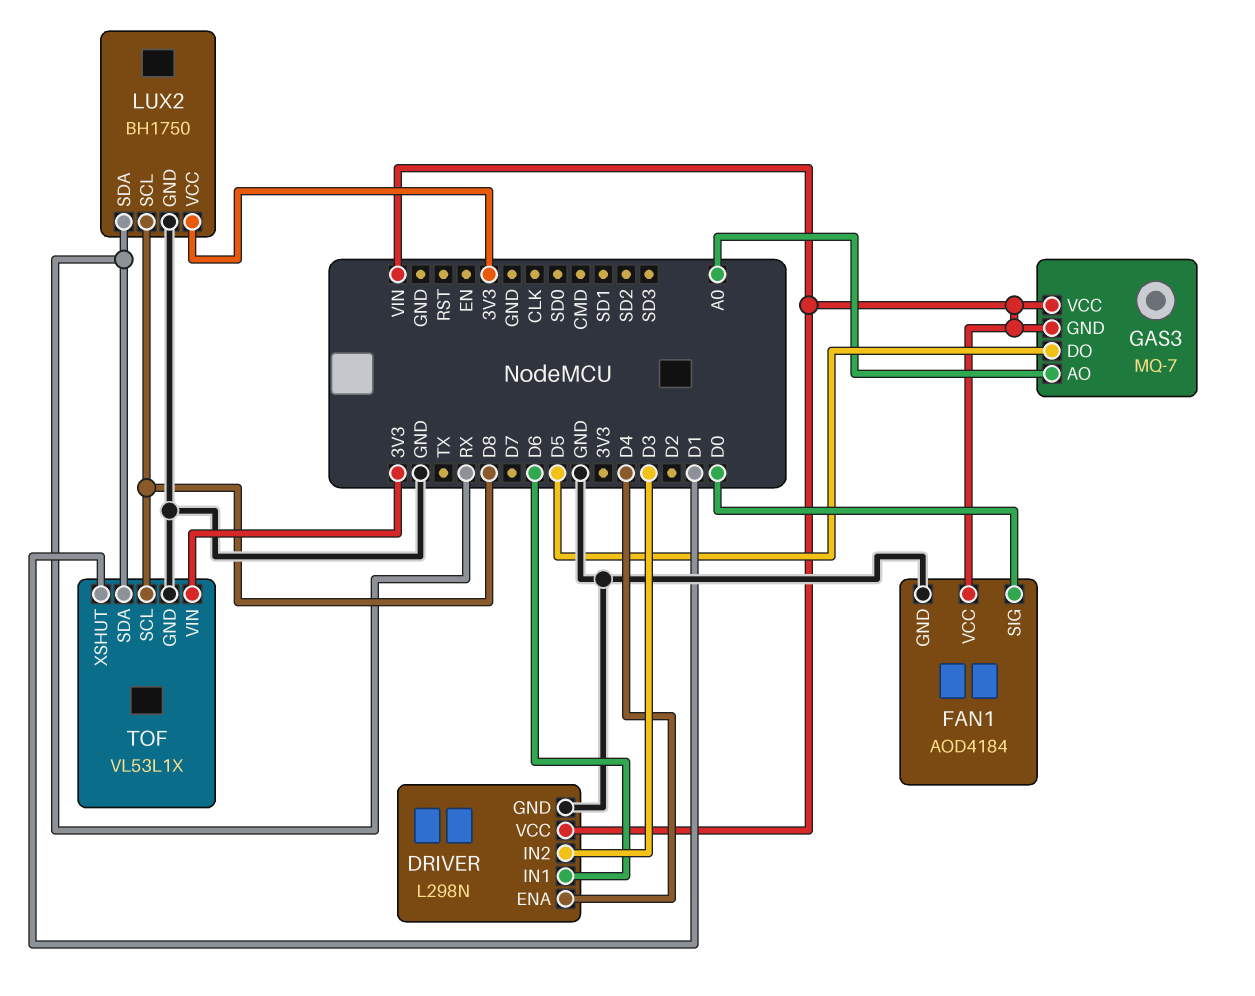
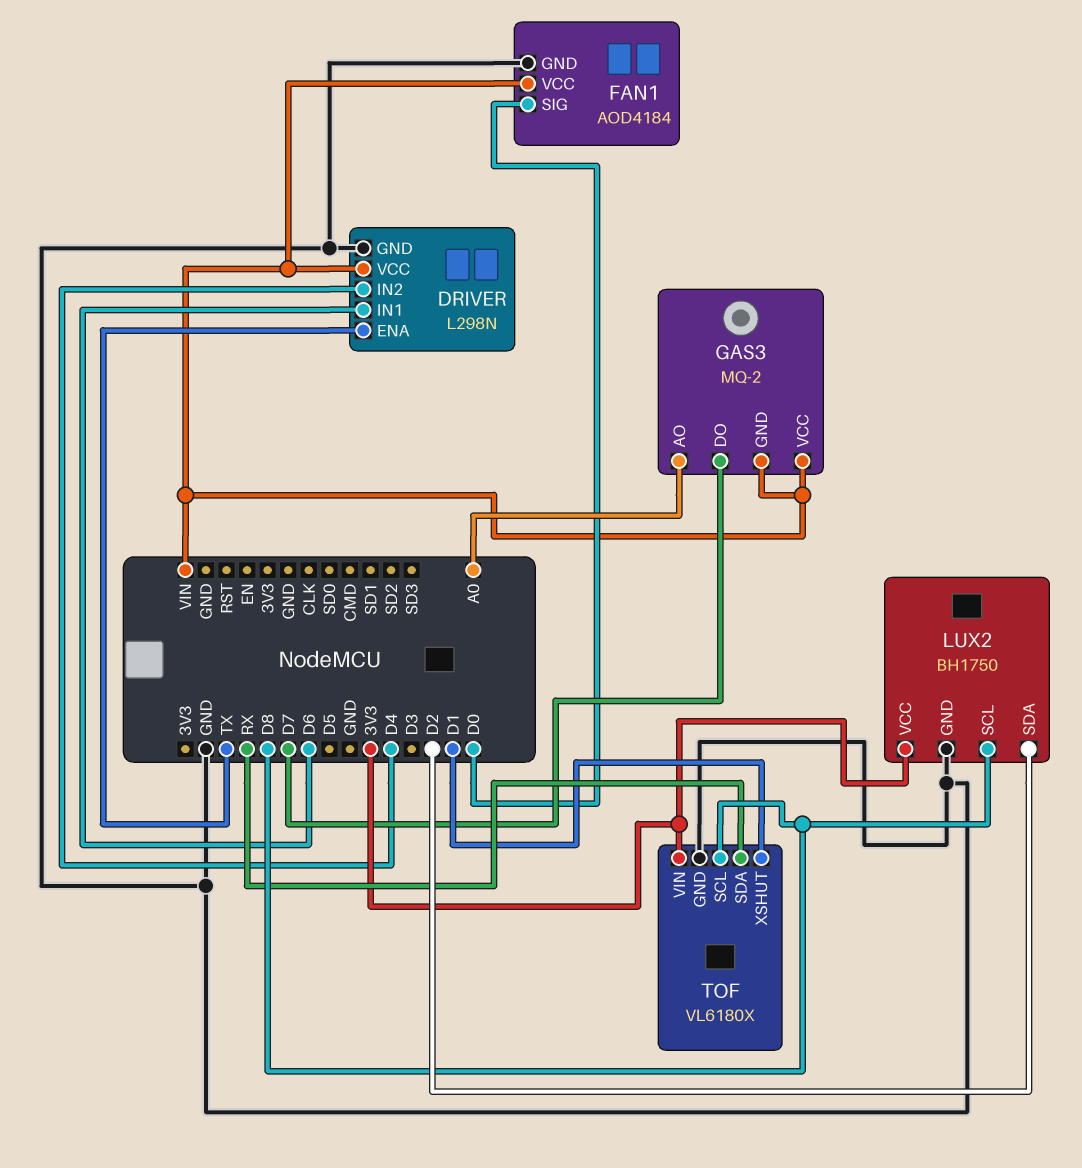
DRIVER pin ENA: D4 -> TX
DRIVER pin IN2: D3 -> D4
GAS3: MQ-7 -> MQ-2
GAS3 pin DO: D5 -> D7
LUX2 pin SDA: RX -> D2
TOF: VL53L1X -> VL6180X

